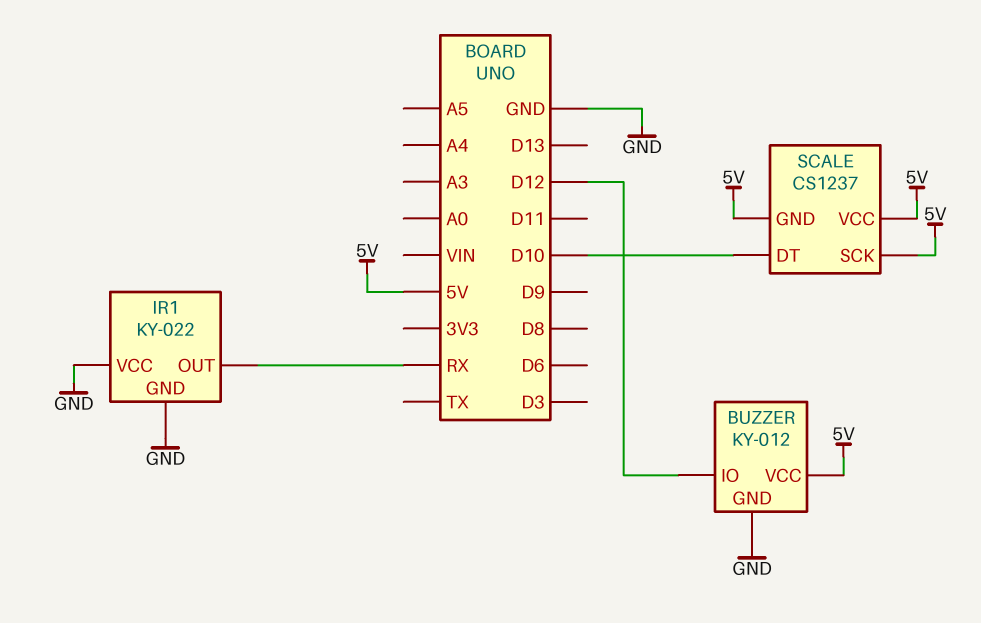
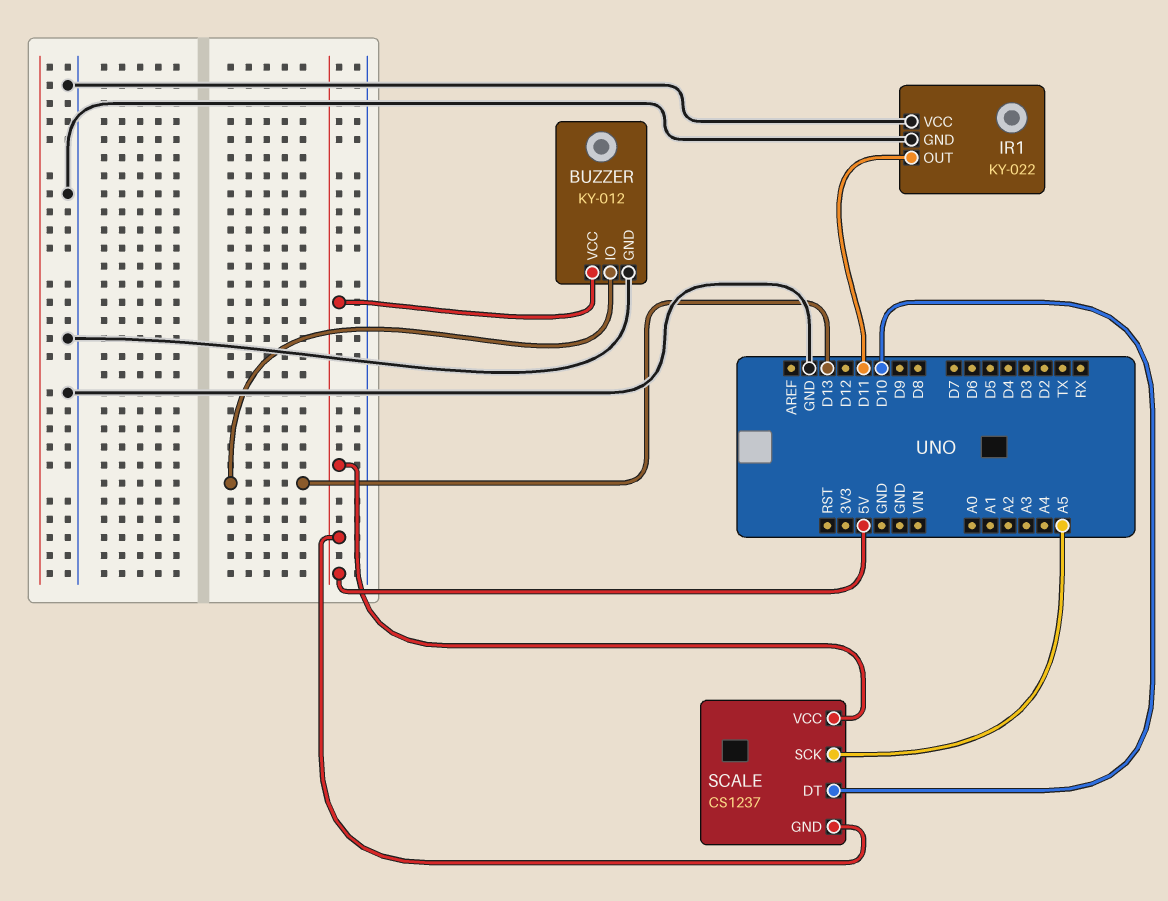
BUZZER pin IO: D12 -> D13
IR1 pin OUT: RX -> D11
SCALE pin SCK: 5V -> A5

